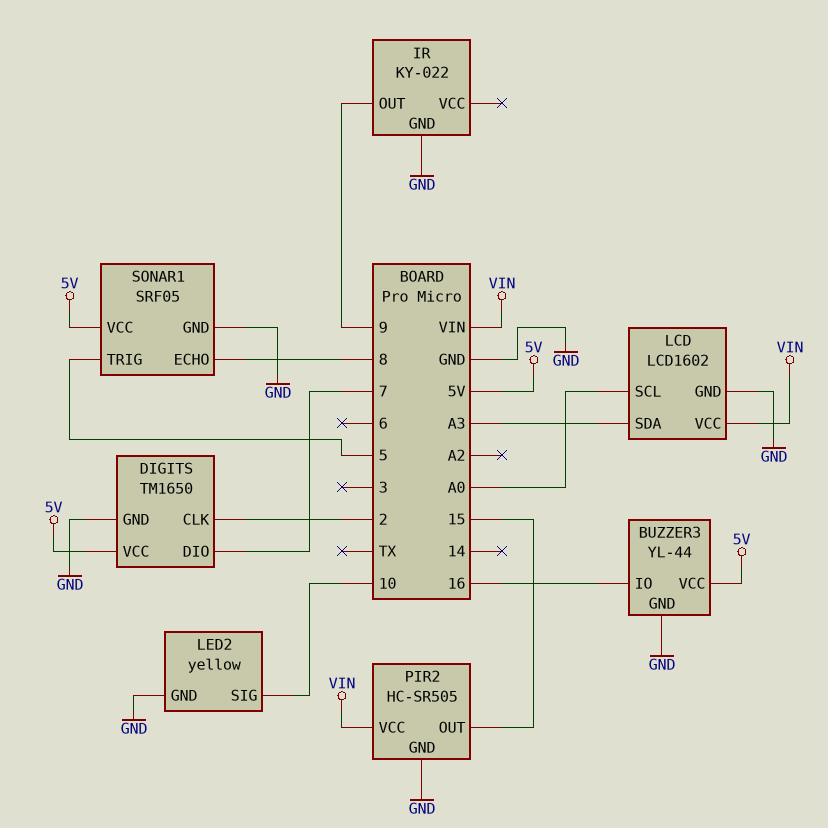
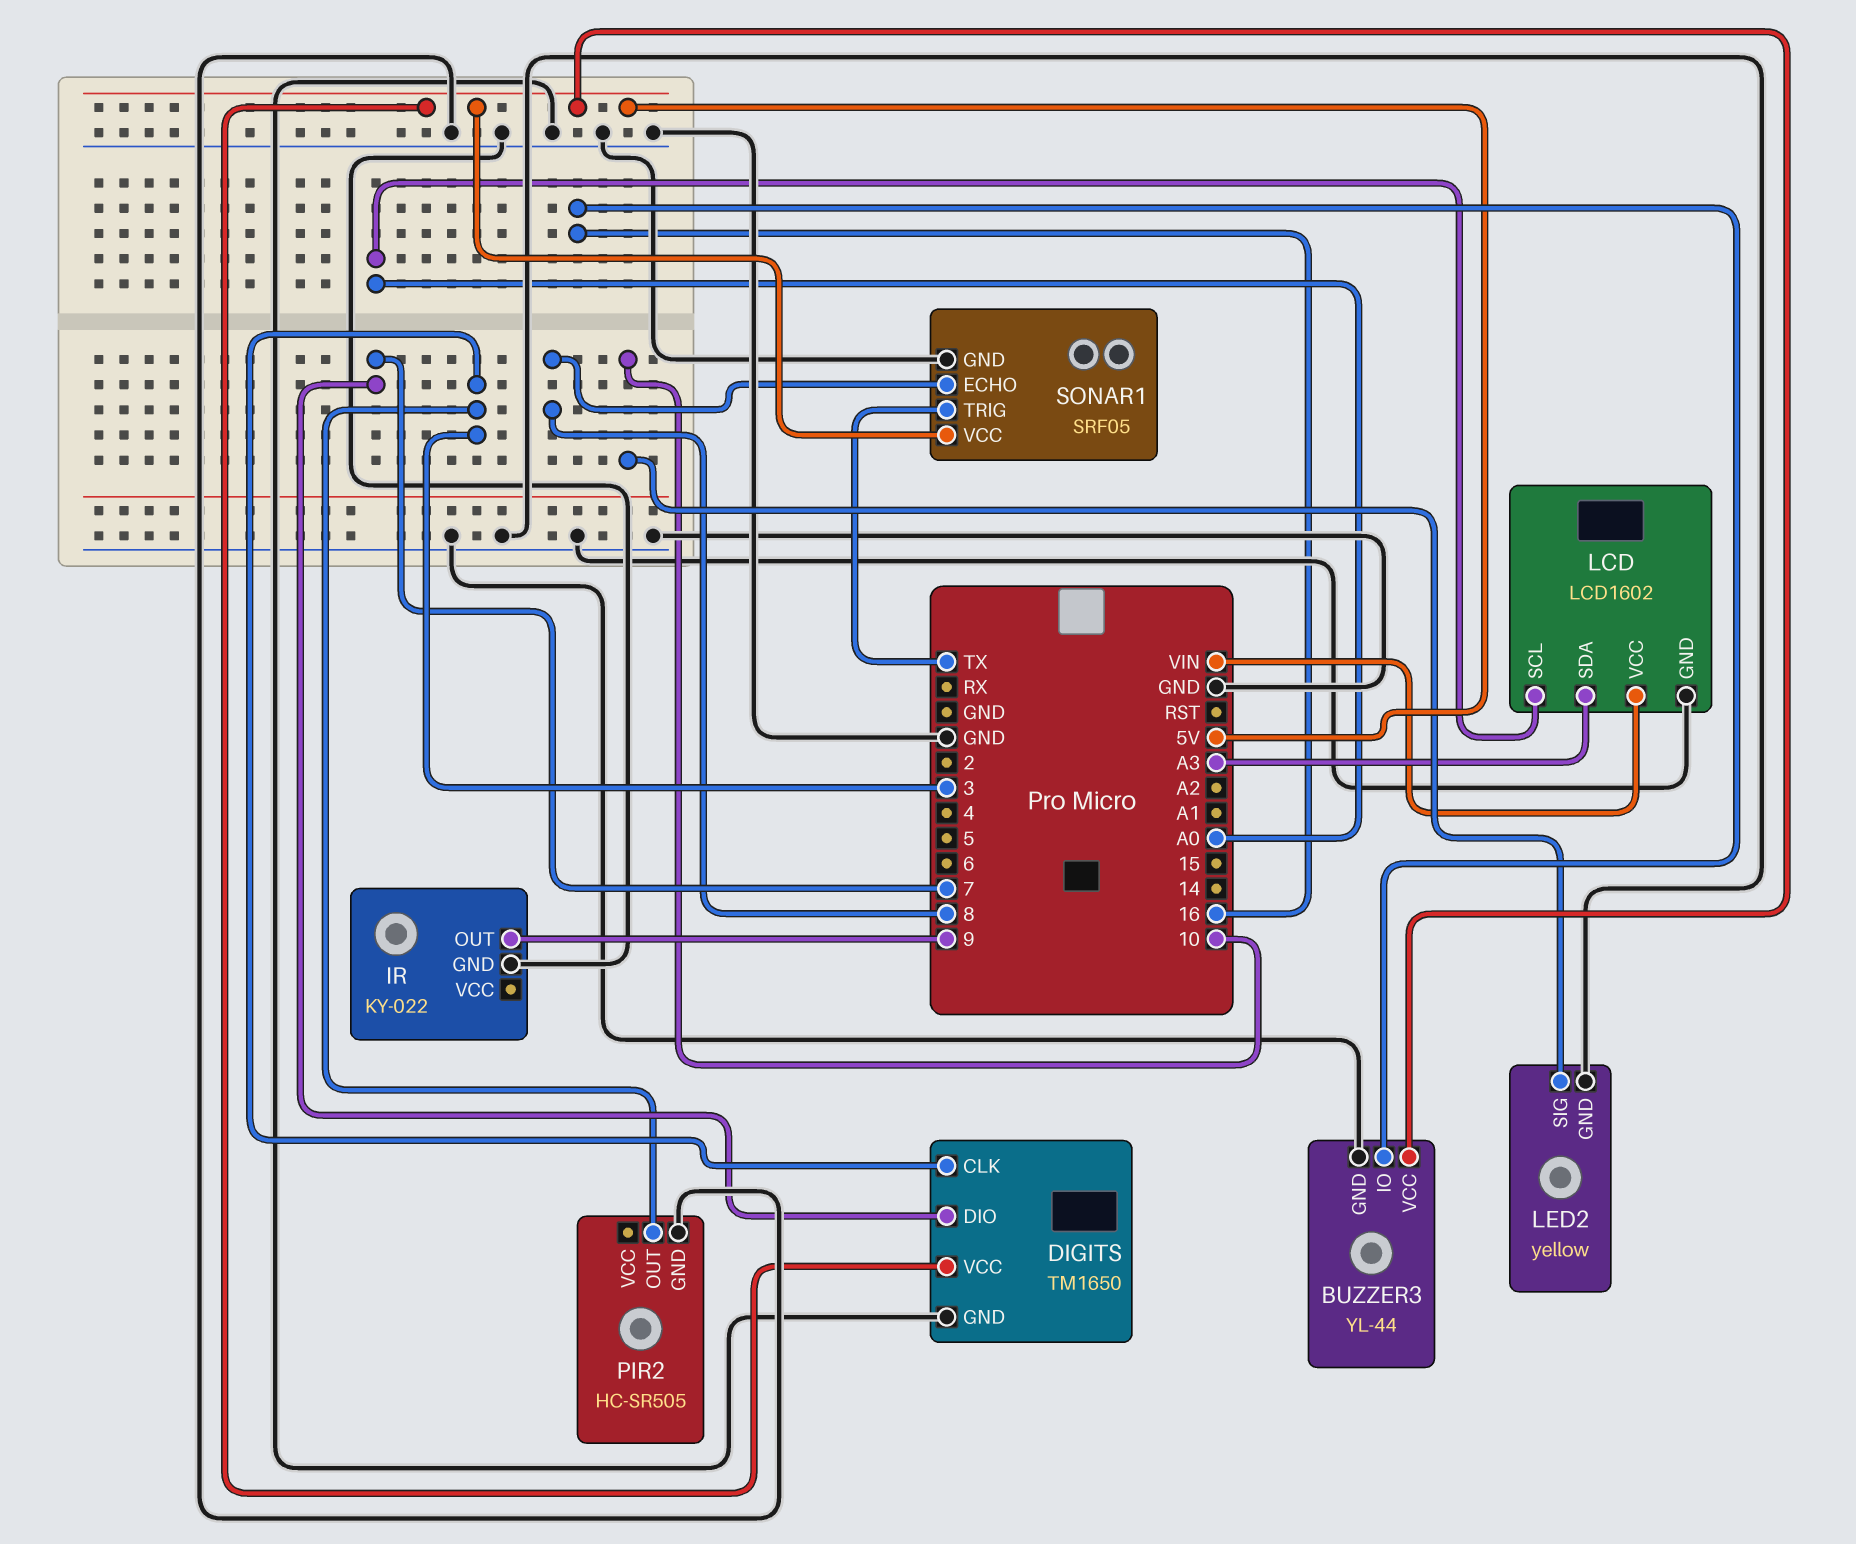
DIGITS pin CLK: 2 -> 3
PIR2 pin OUT: 15 -> 3
PIR2 pin VCC: VIN -> none
SONAR1 pin TRIG: 5 -> TX

